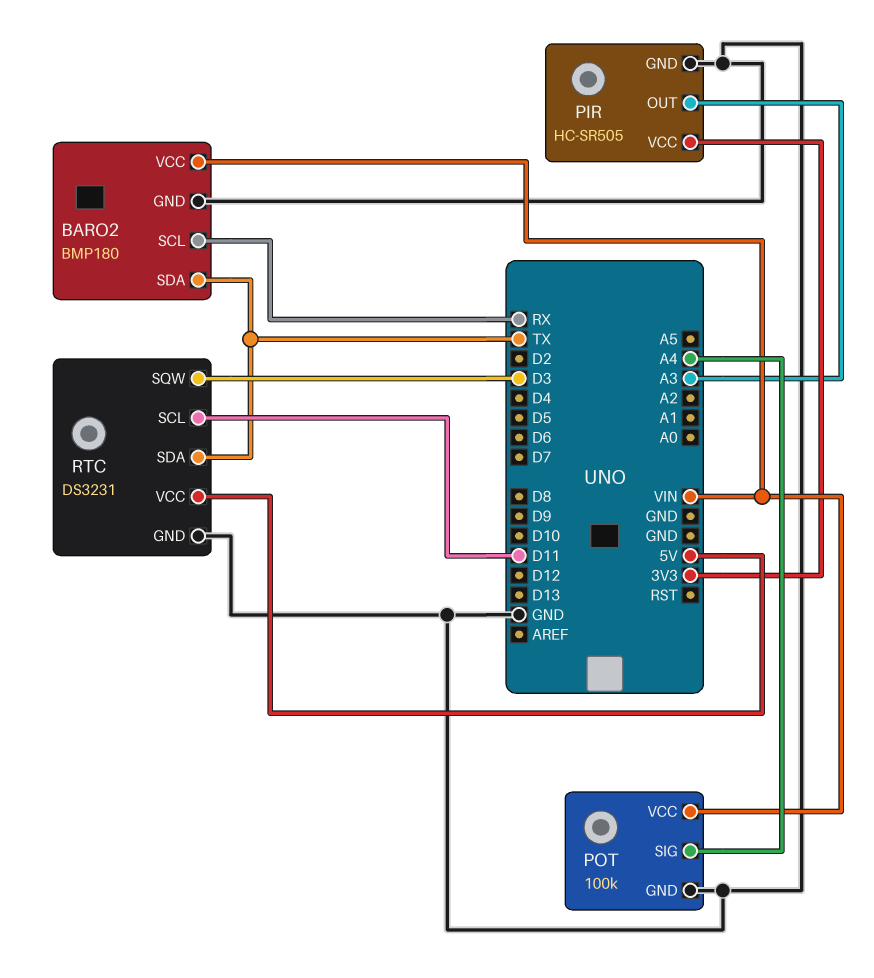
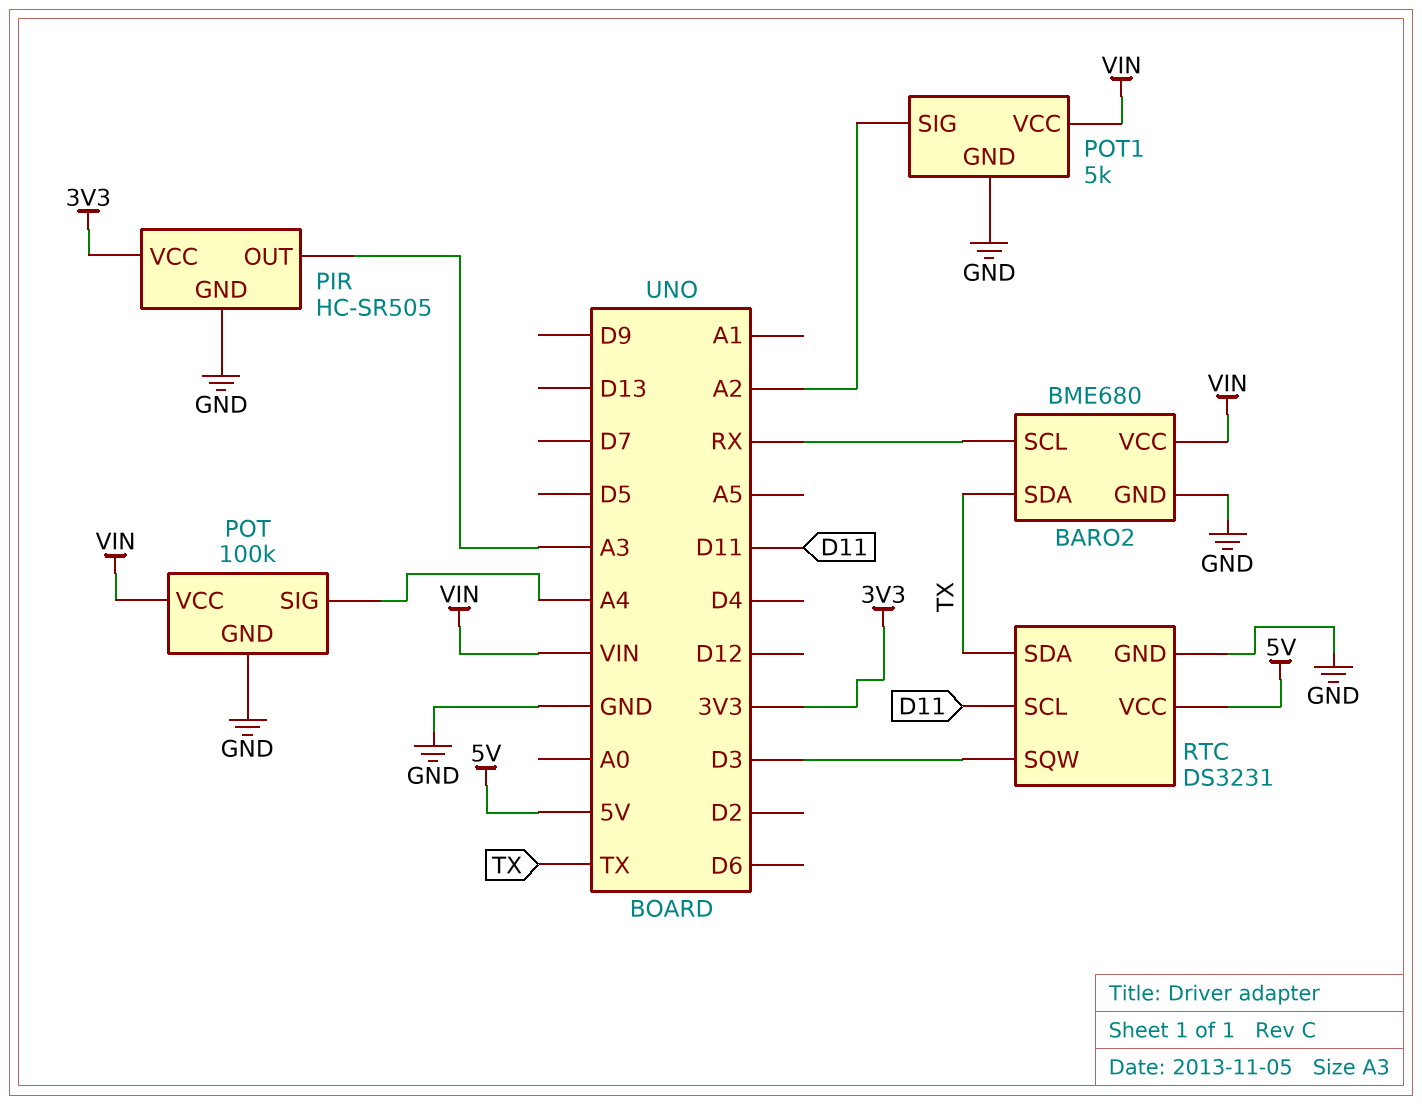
BARO2: BMP180 -> BME680
POT1: none -> 5k
POT1 pin GND: none -> GND
POT1 pin SIG: none -> A2
POT1 pin VCC: none -> VIN

